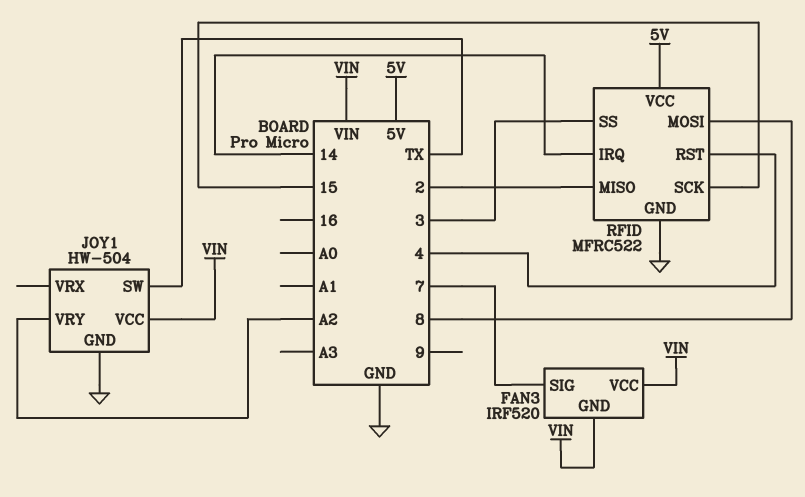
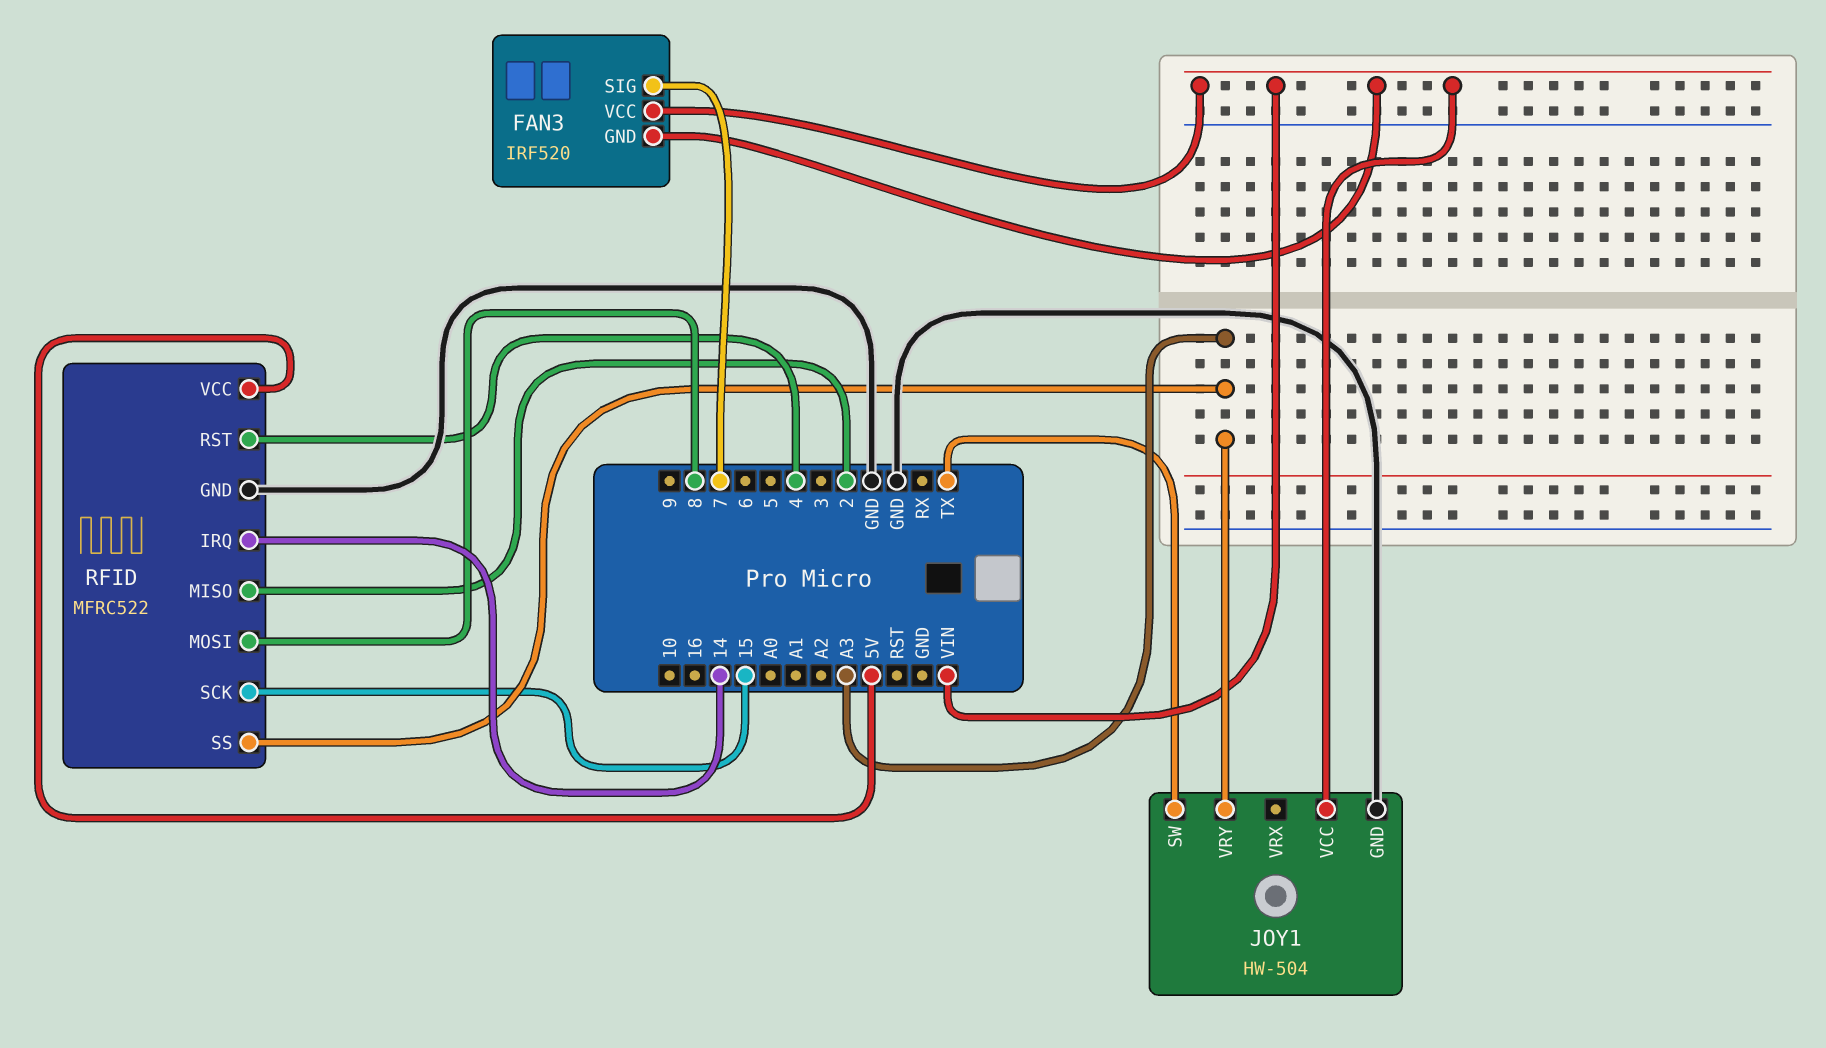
JOY1 pin VRY: A2 -> A3
RFID pin SS: 3 -> A3

